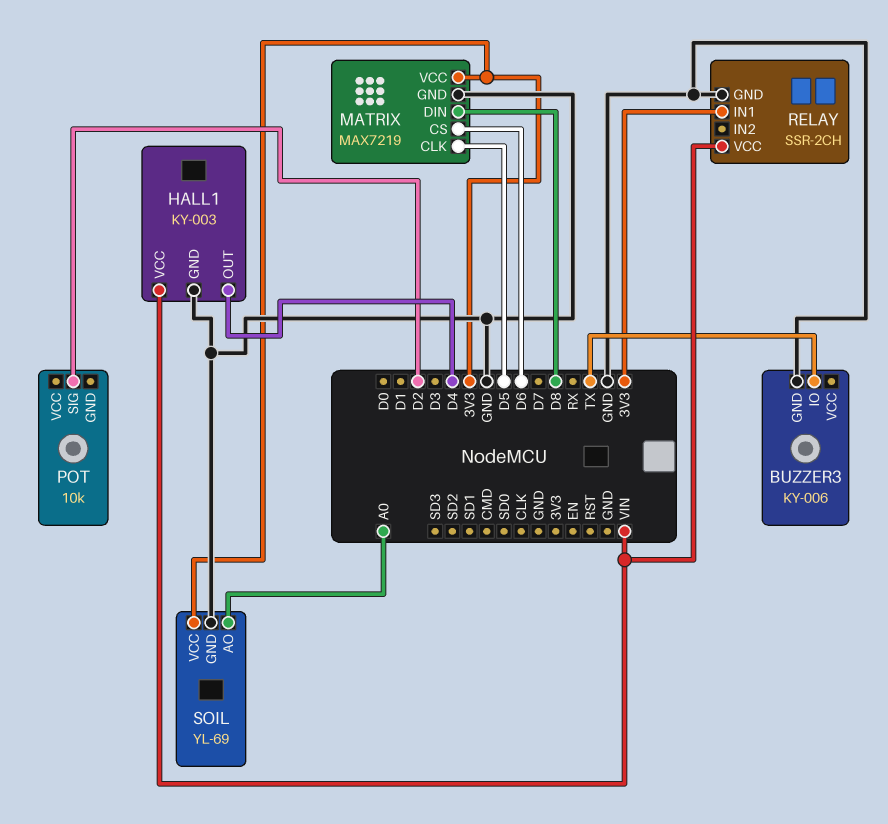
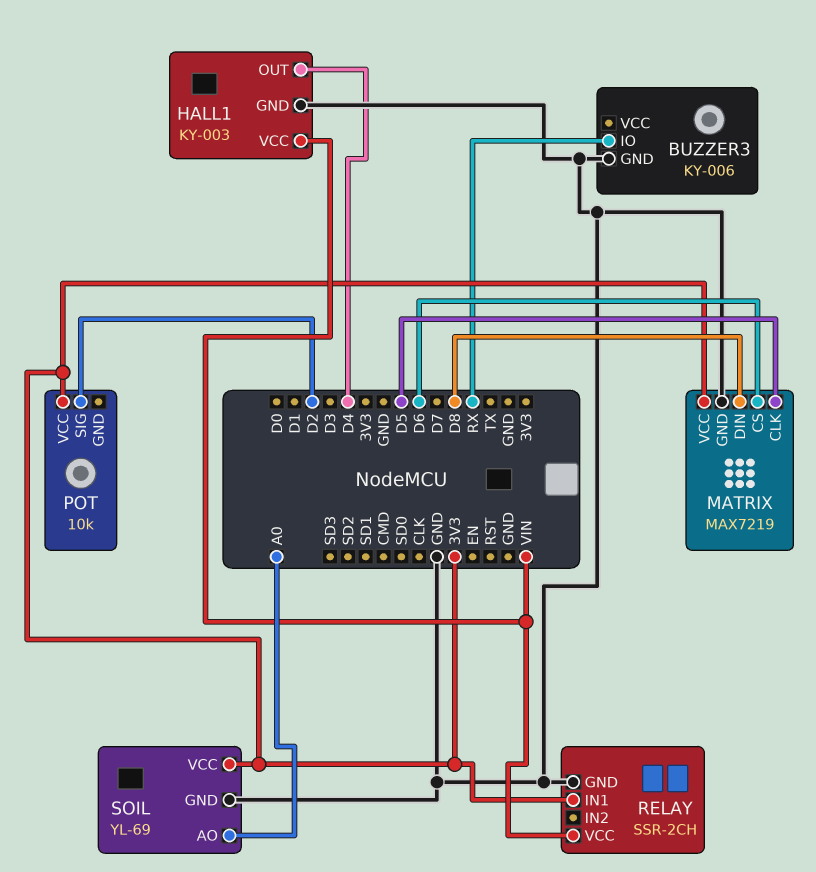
BUZZER3 pin IO: TX -> RX
POT pin VCC: none -> 3V3

